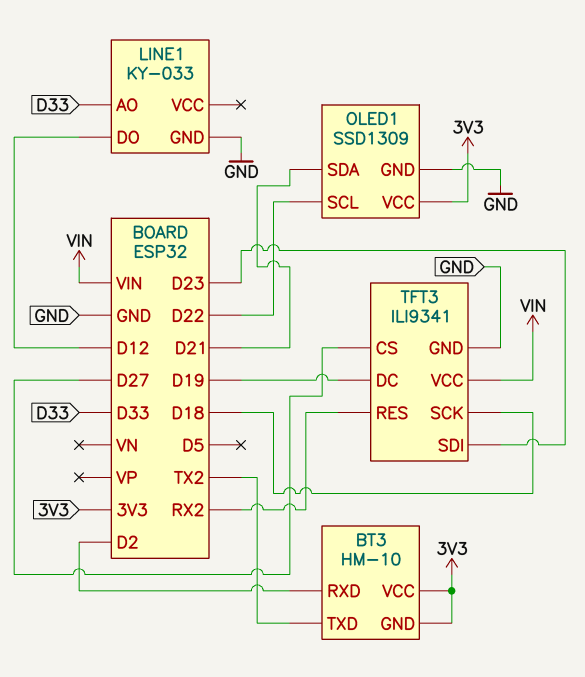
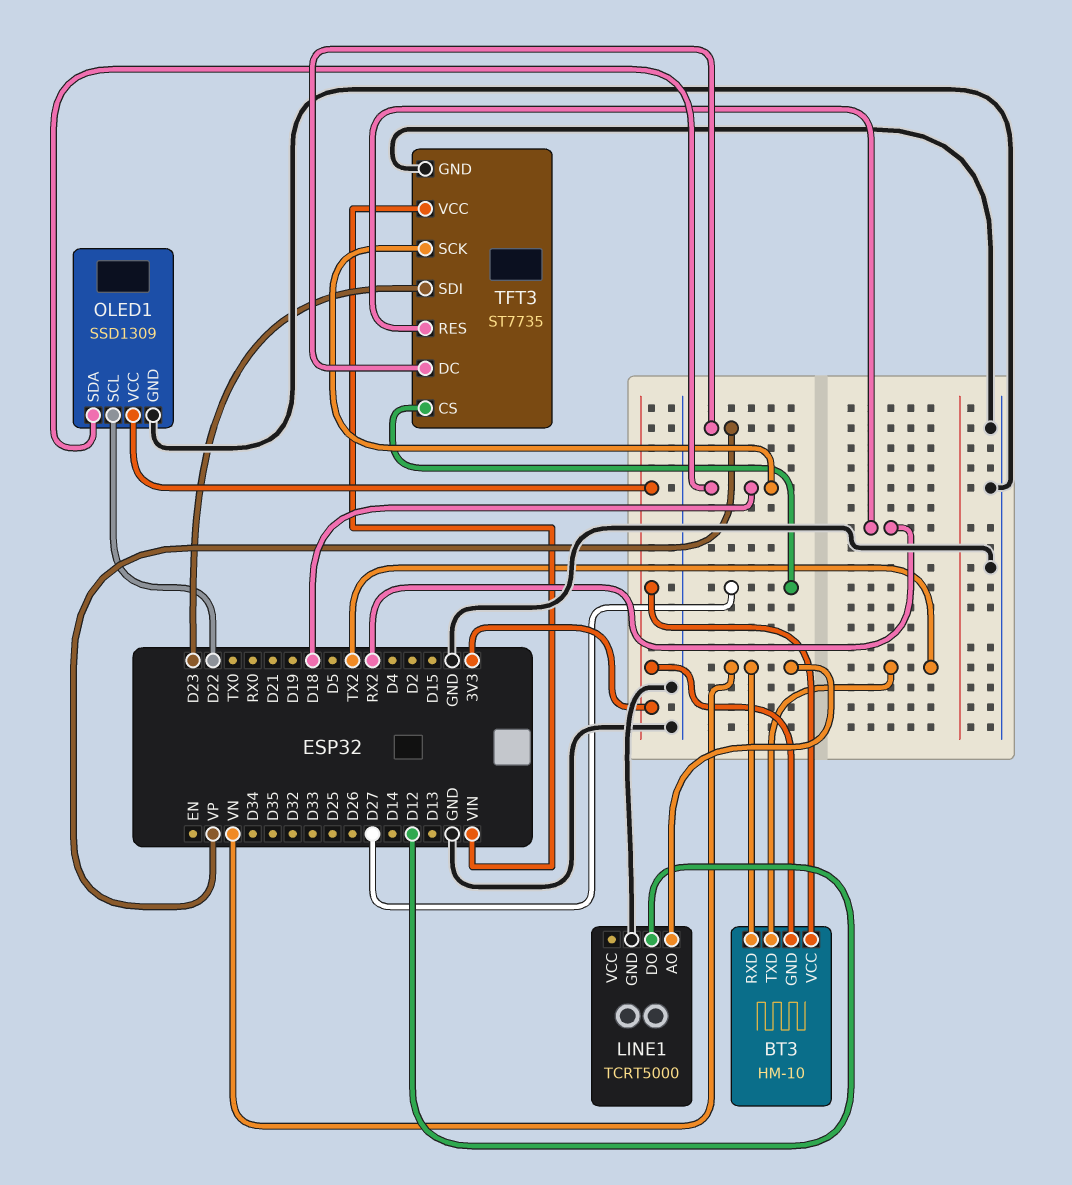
BT3 pin RXD: D2 -> VN
LINE1: KY-033 -> TCRT5000
LINE1 pin AO: D33 -> VN
OLED1 pin SDA: D21 -> D18
TFT3: ILI9341 -> ST7735
TFT3 pin DC: D19 -> VP

